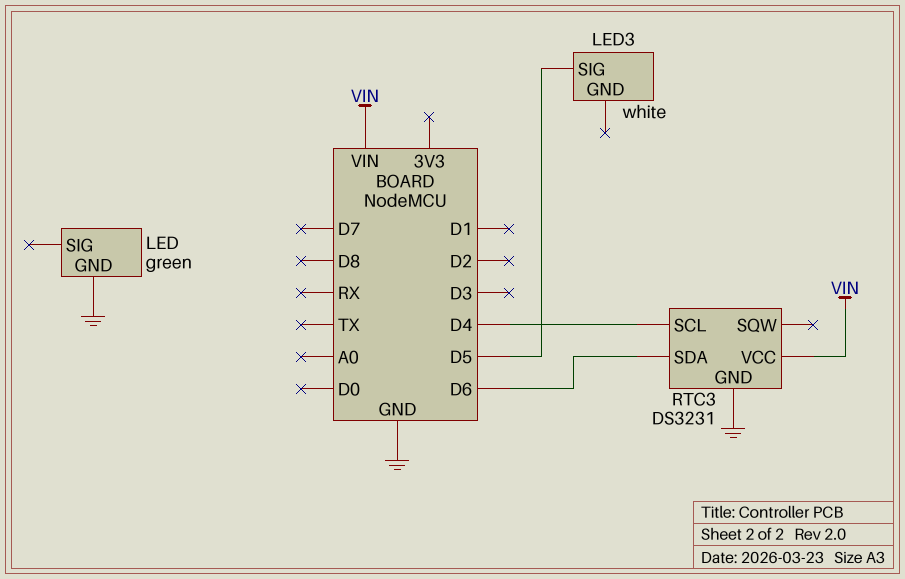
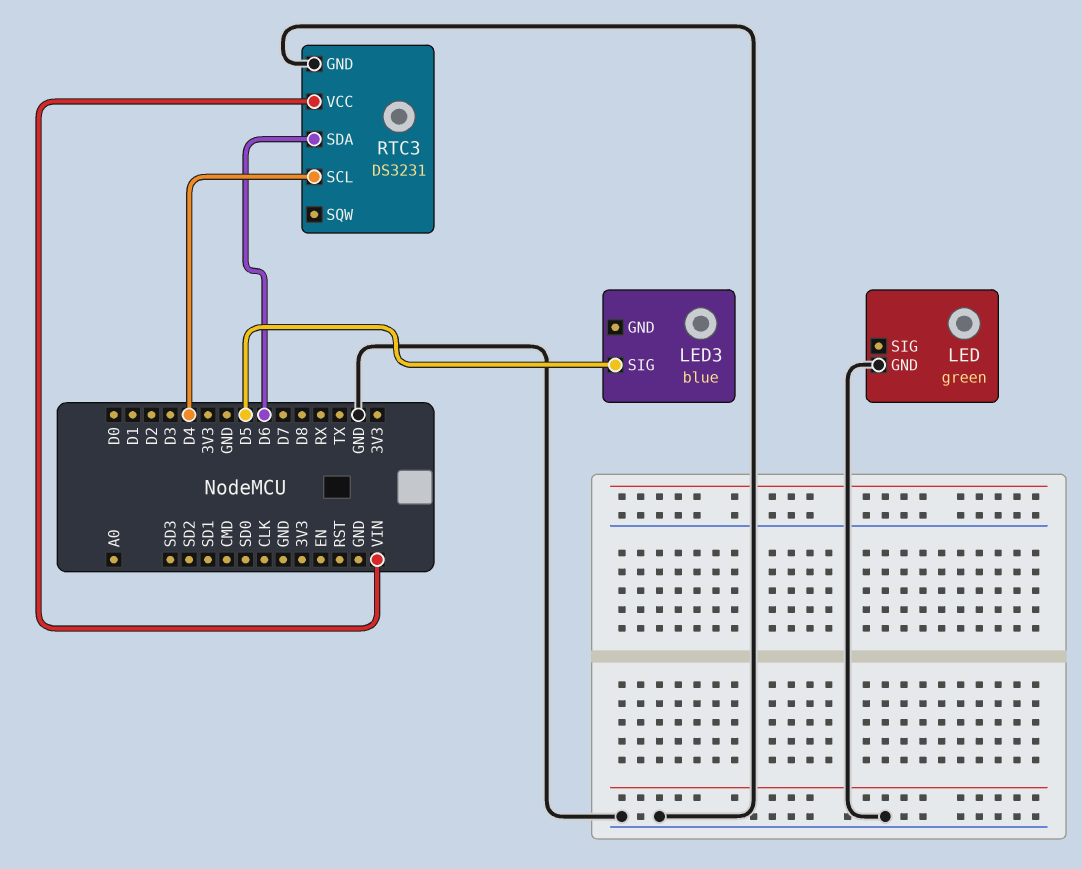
LED3: white -> blue

